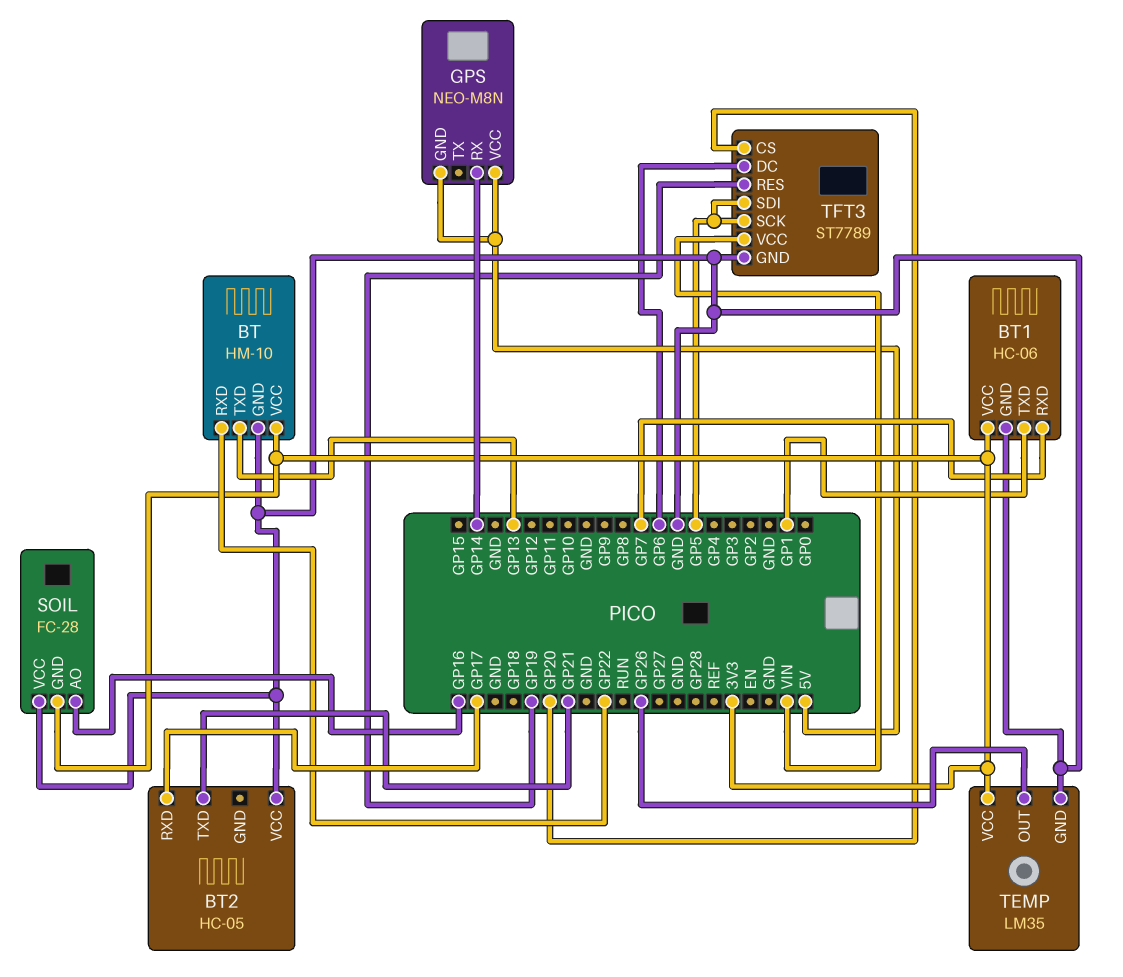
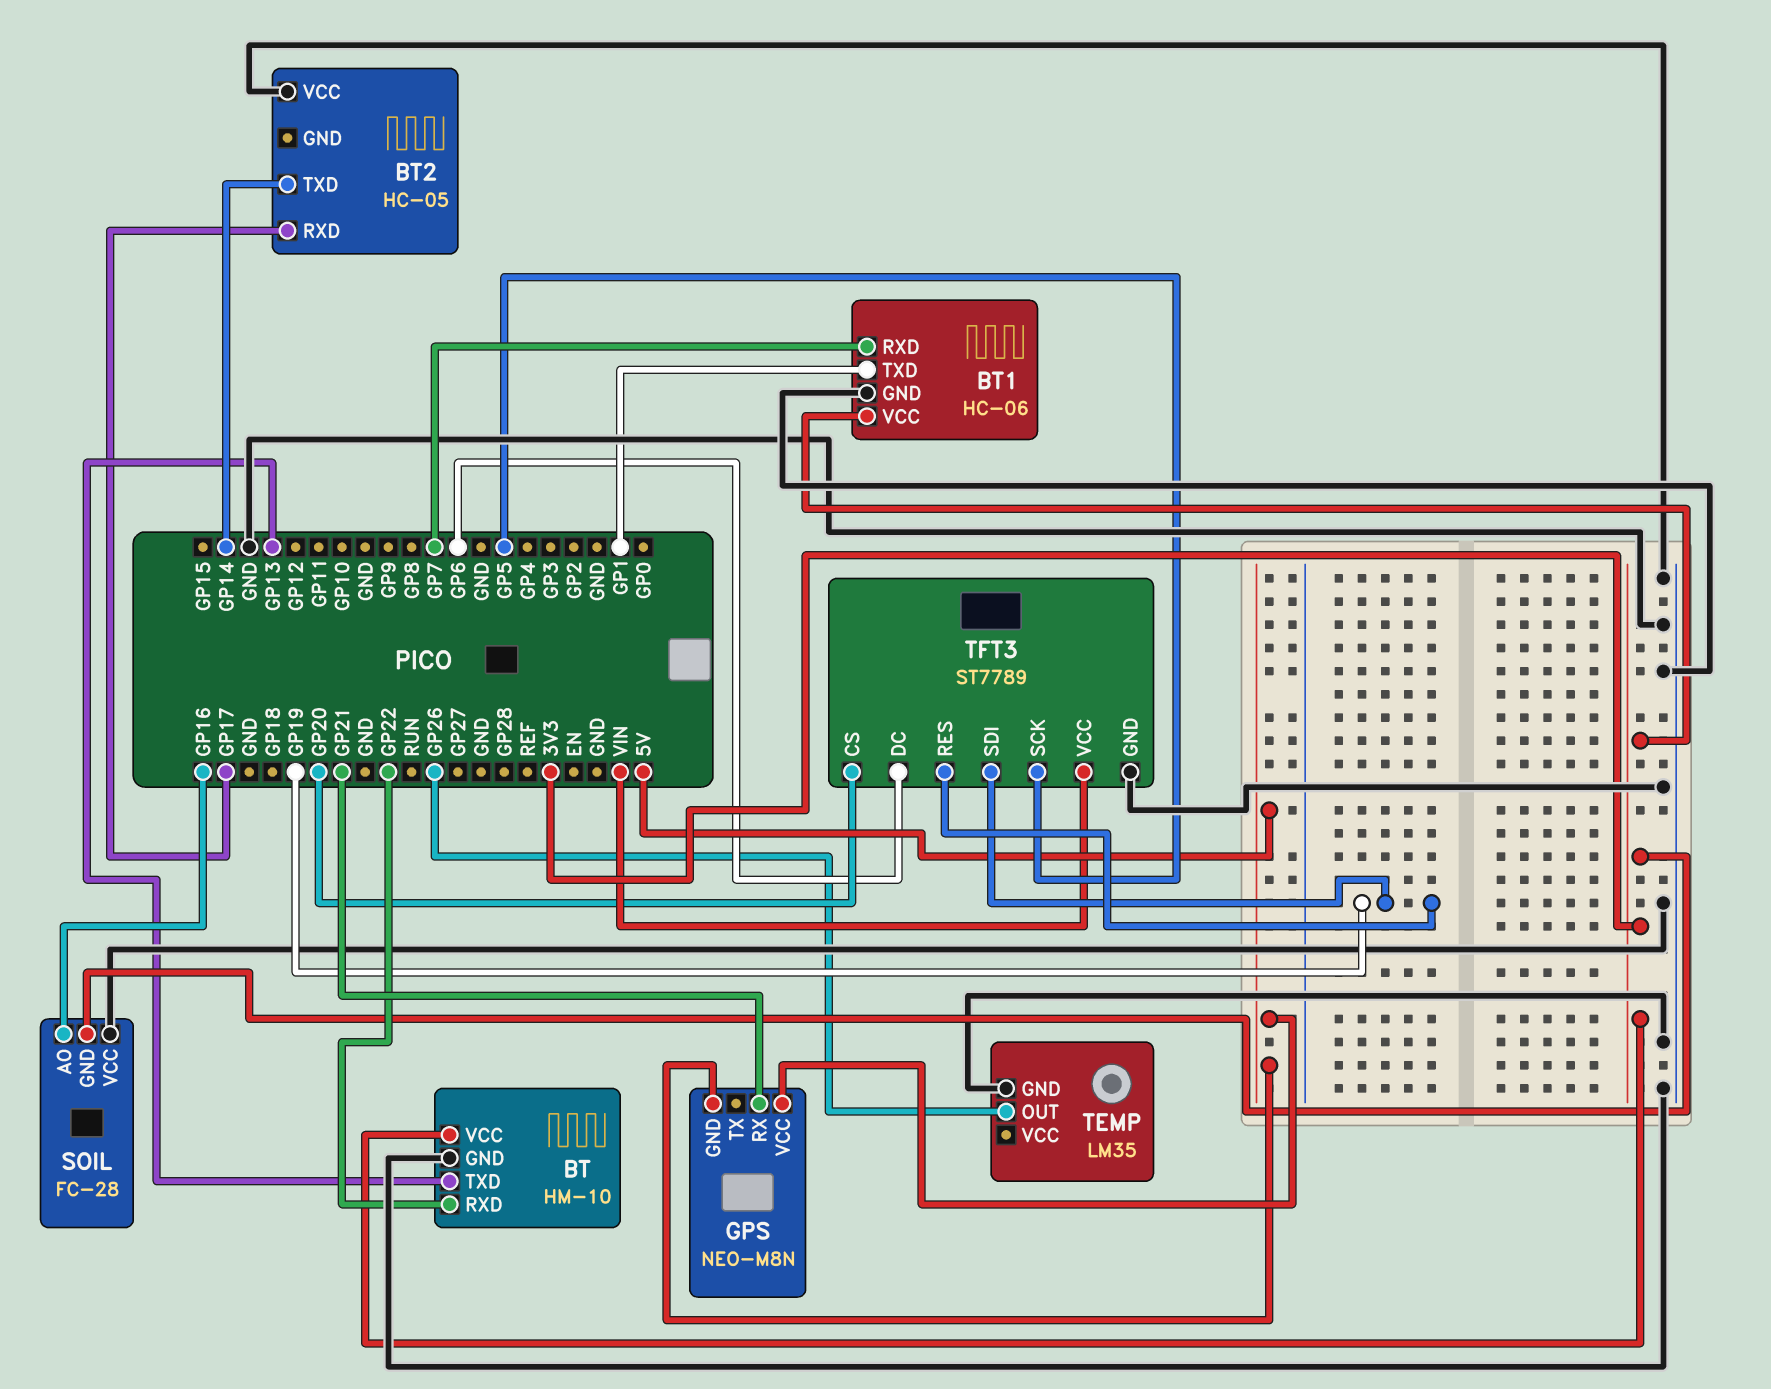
BT2 pin TXD: GP21 -> GP14
GPS pin RX: GP14 -> GP21
TEMP pin VCC: 3V3 -> none
TFT3 pin SDI: GP5 -> GP19

